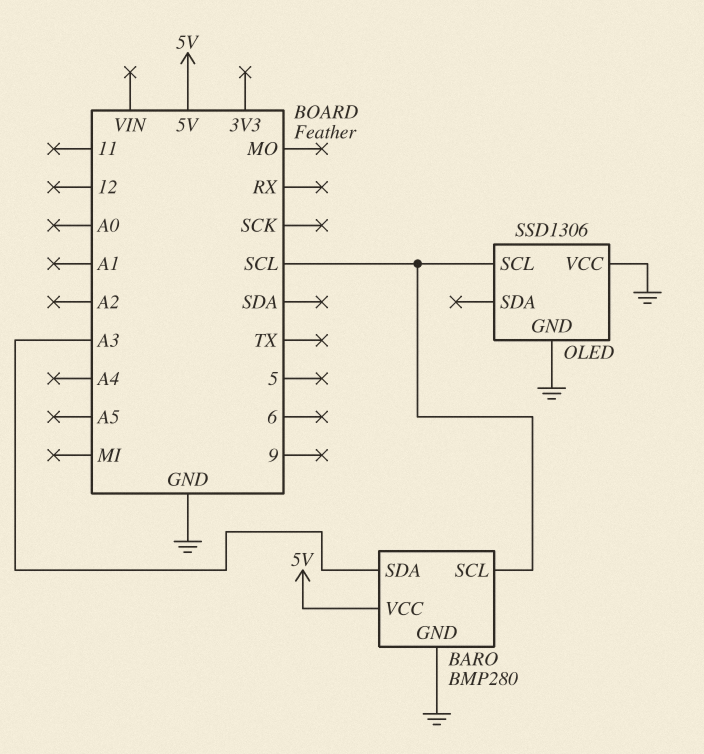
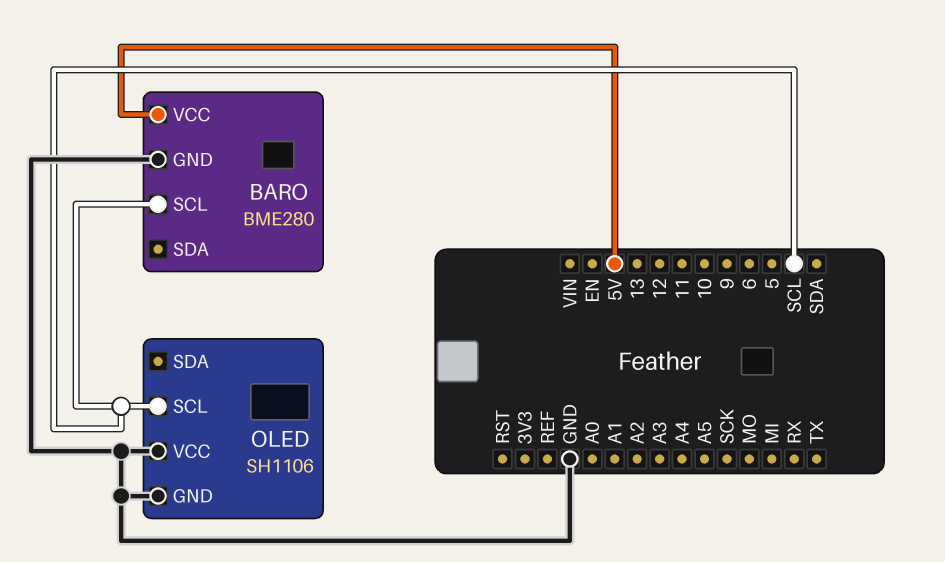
BARO: BMP280 -> BME280
BARO pin SDA: A3 -> none
OLED: SSD1306 -> SH1106

